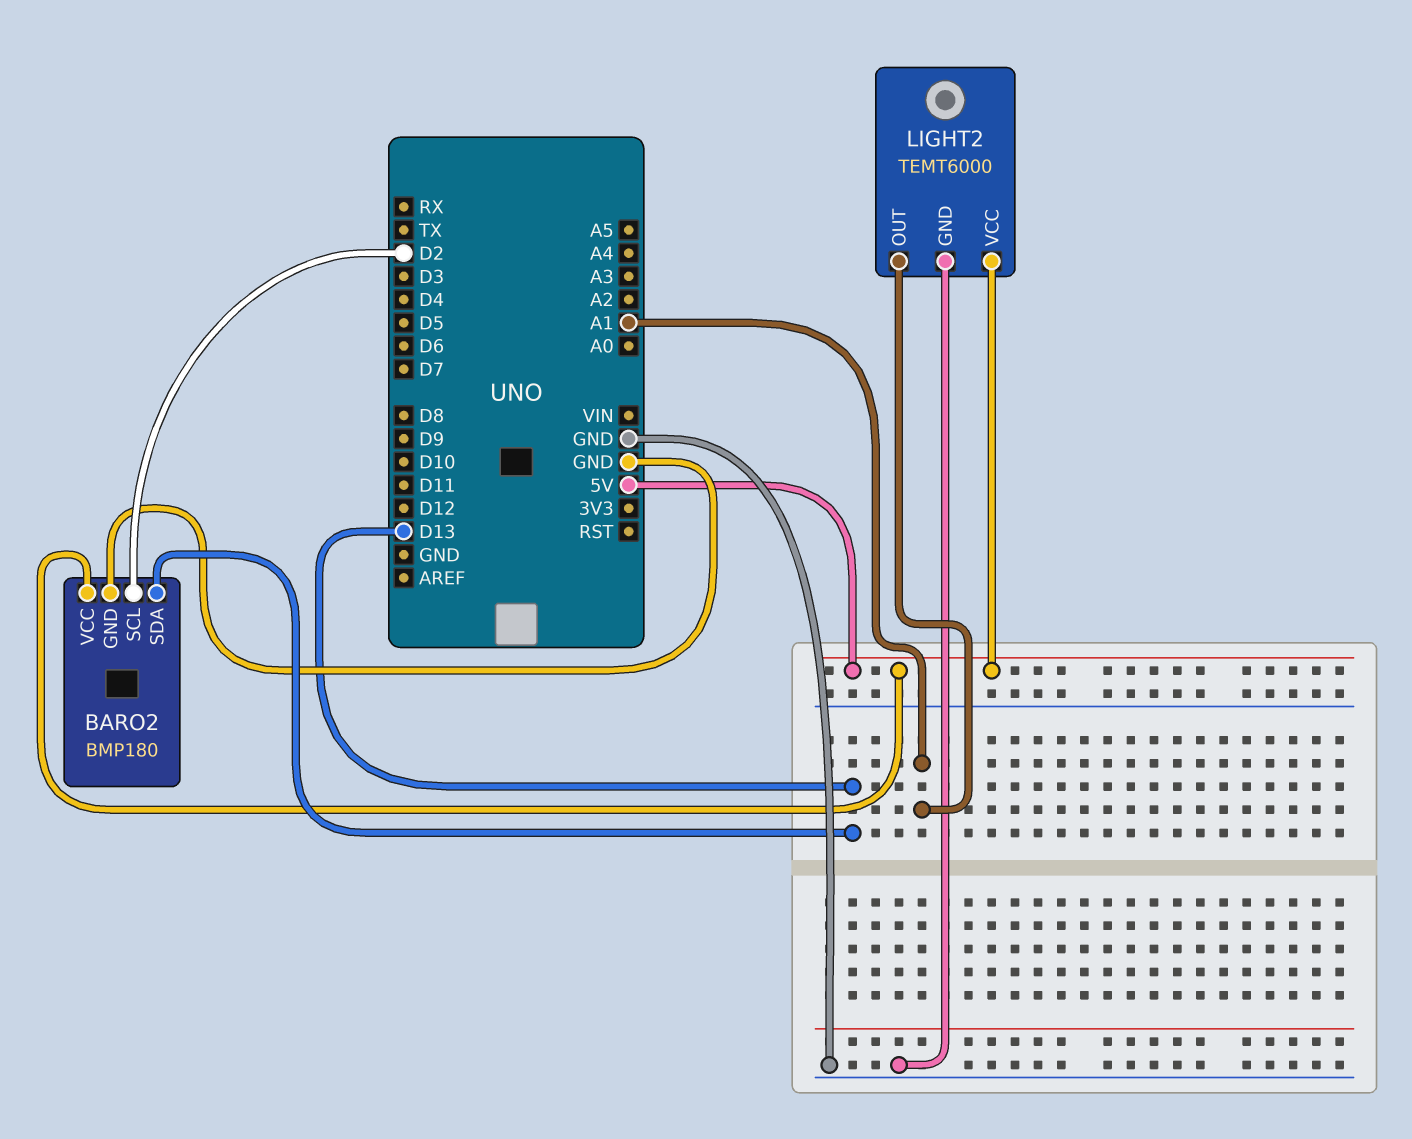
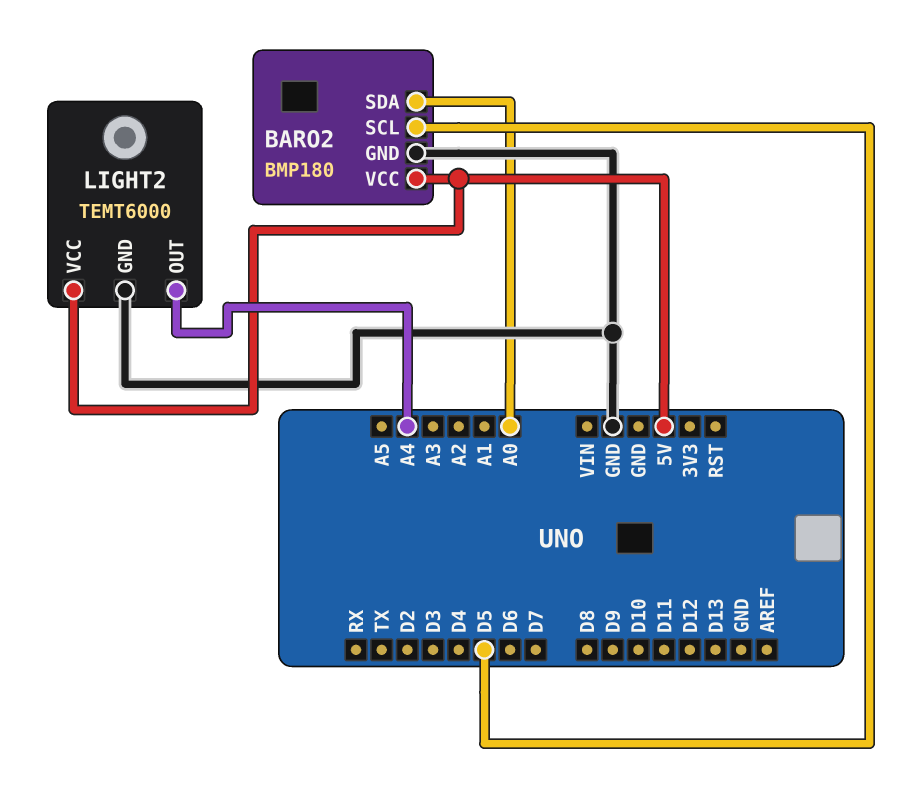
BARO2 pin SCL: D2 -> D5
BARO2 pin SDA: D13 -> A0
LIGHT2 pin OUT: A1 -> A4

